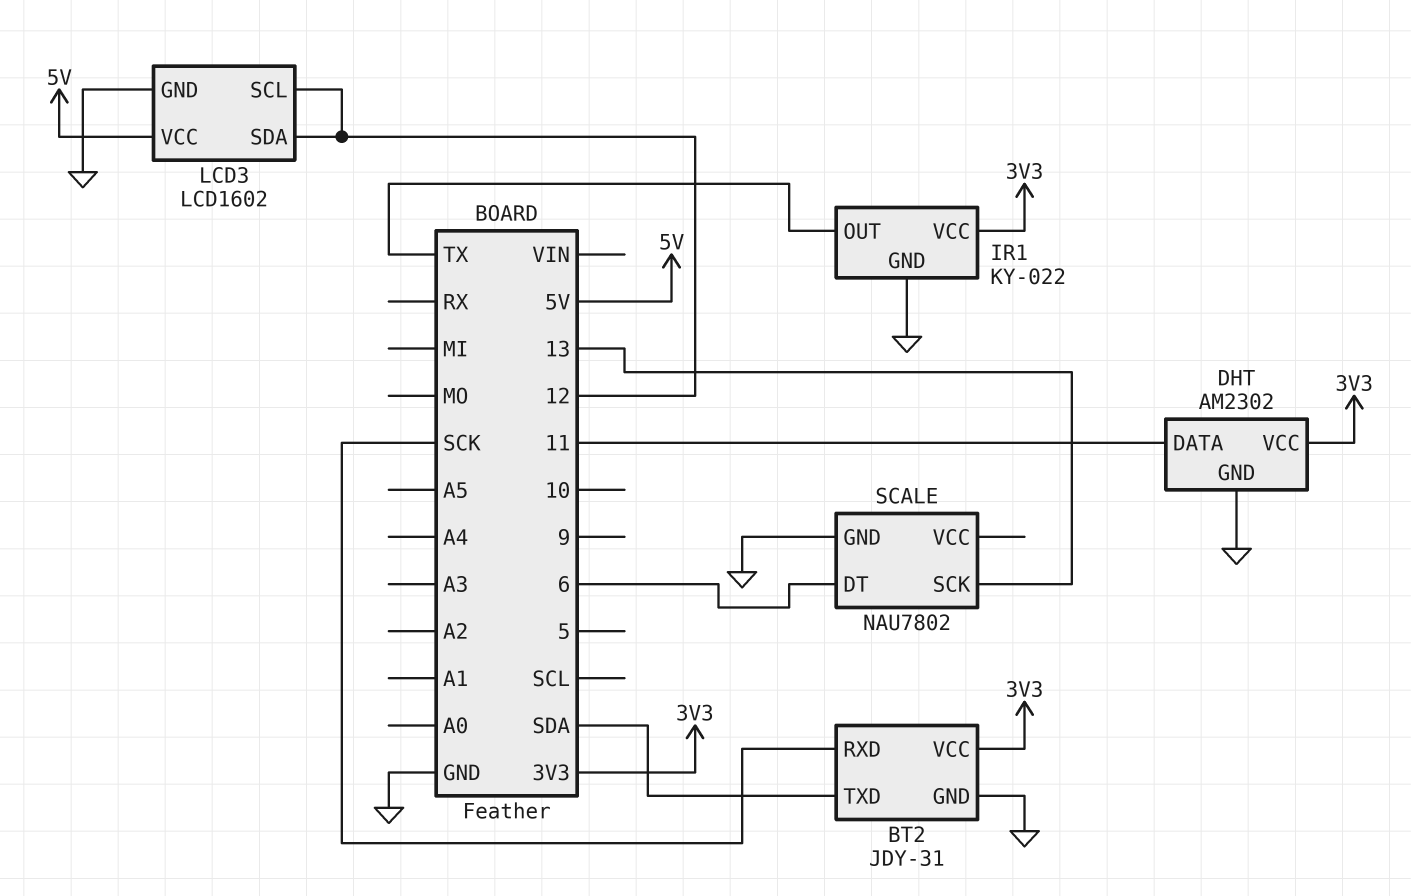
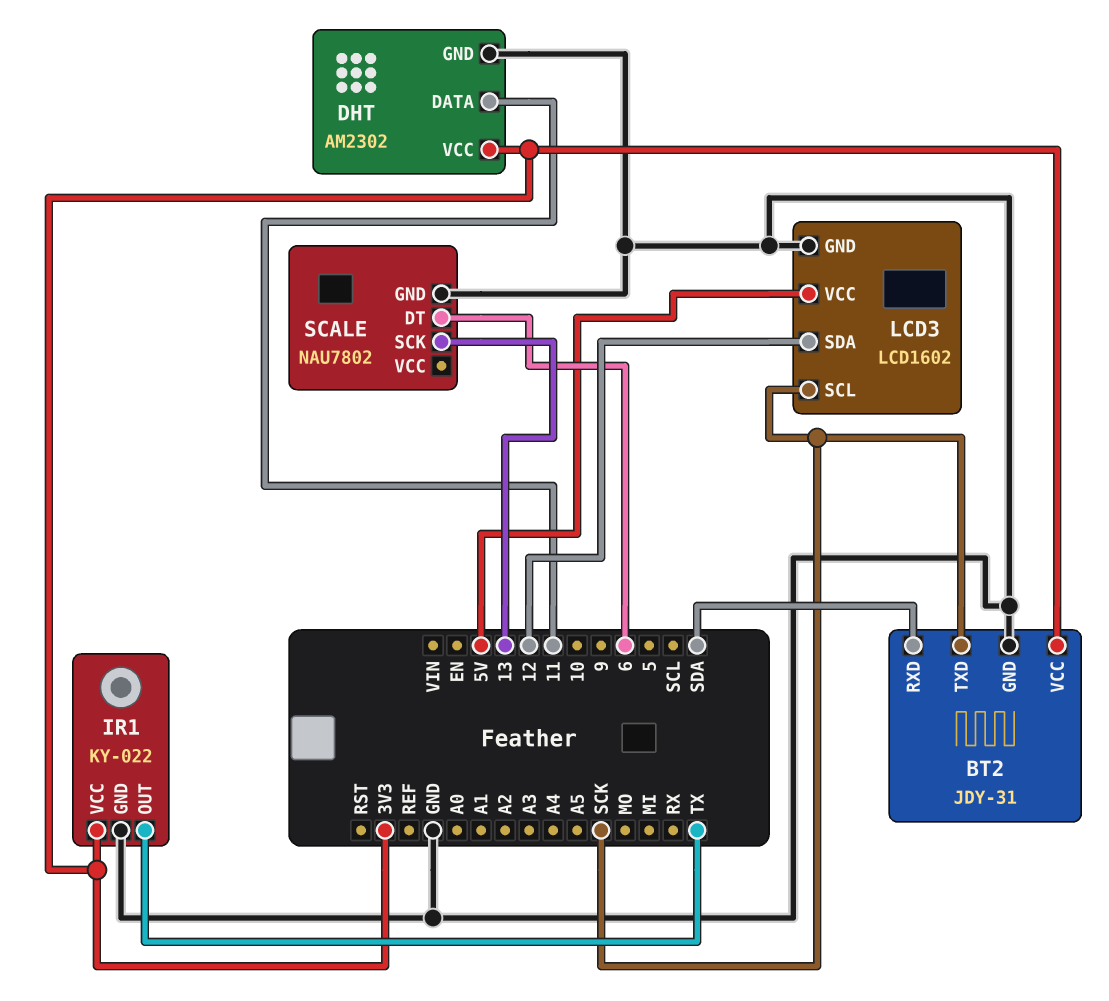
BT2 pin RXD: SCK -> SDA
BT2 pin TXD: SDA -> SCK
LCD3 pin SCL: 12 -> SCK

